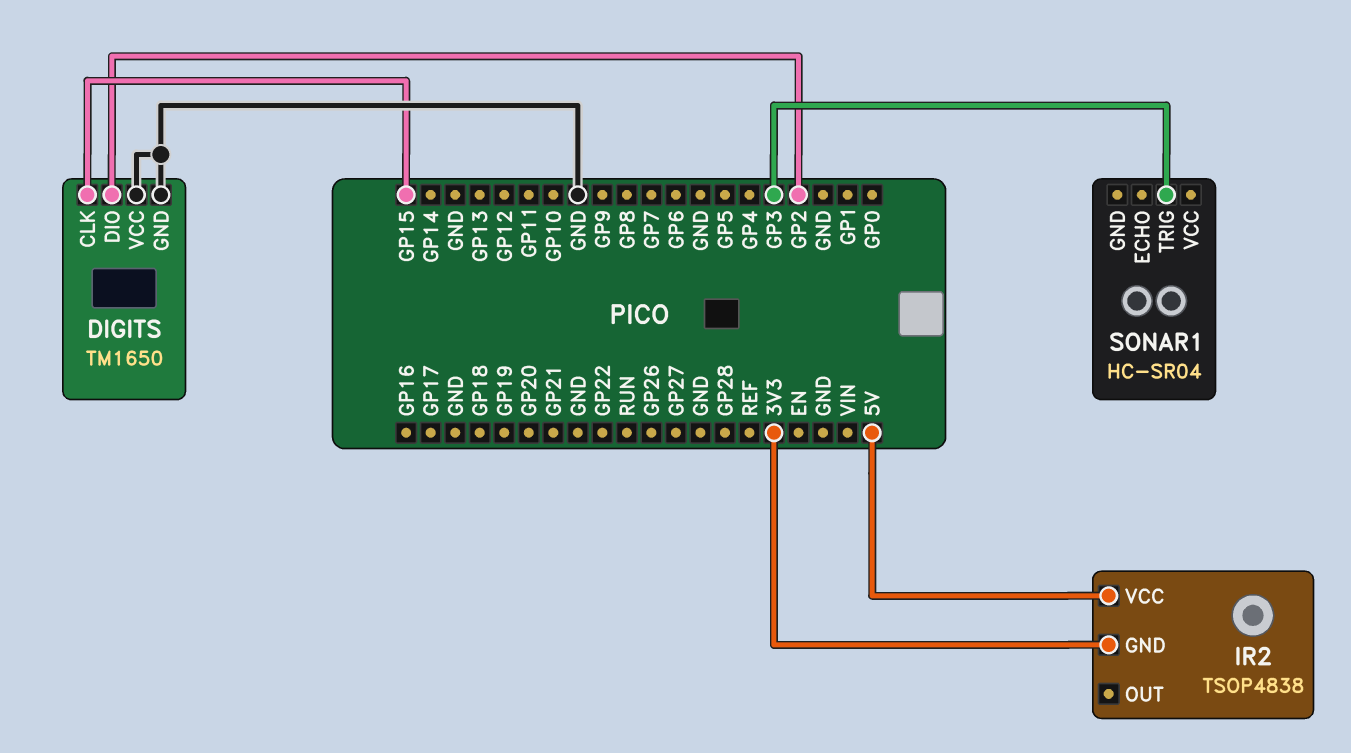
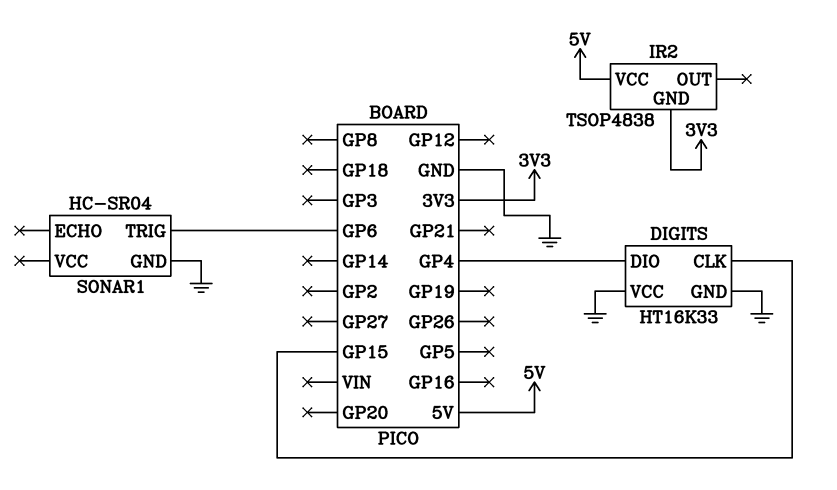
DIGITS: TM1650 -> HT16K33
DIGITS pin DIO: GP2 -> GP4
SONAR1 pin GND: none -> GND
SONAR1 pin TRIG: GP3 -> GP6

